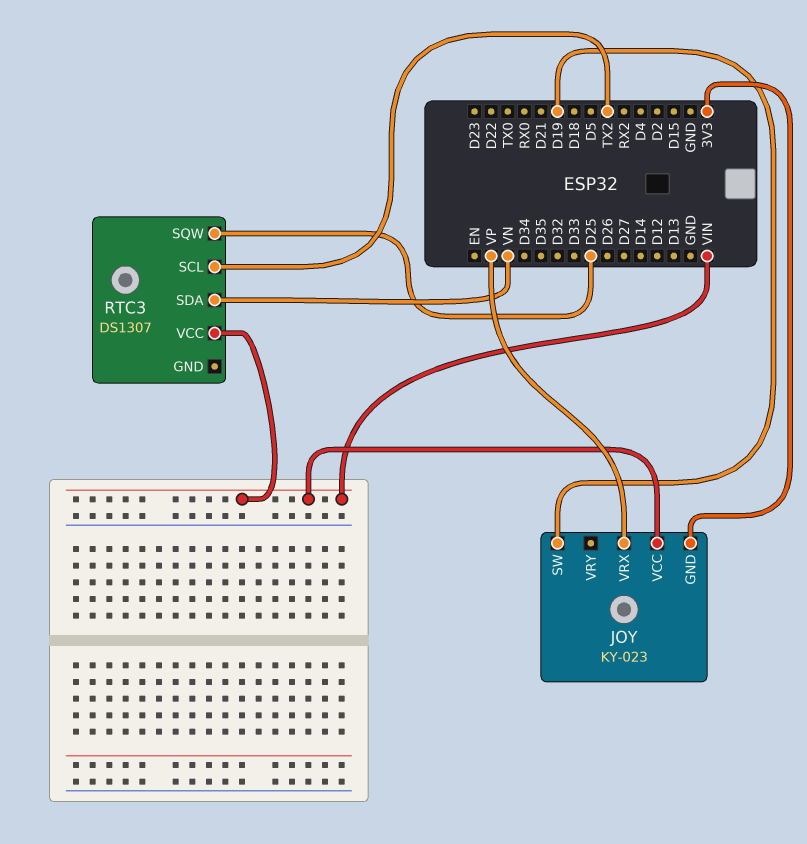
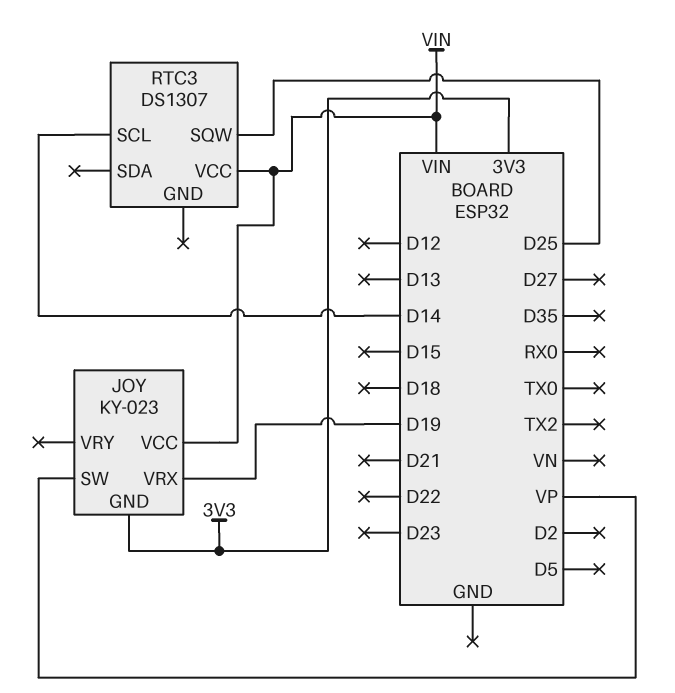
JOY pin SW: D19 -> VP
JOY pin VRX: VP -> D19
RTC3 pin SCL: TX2 -> D14
RTC3 pin SDA: VN -> none

